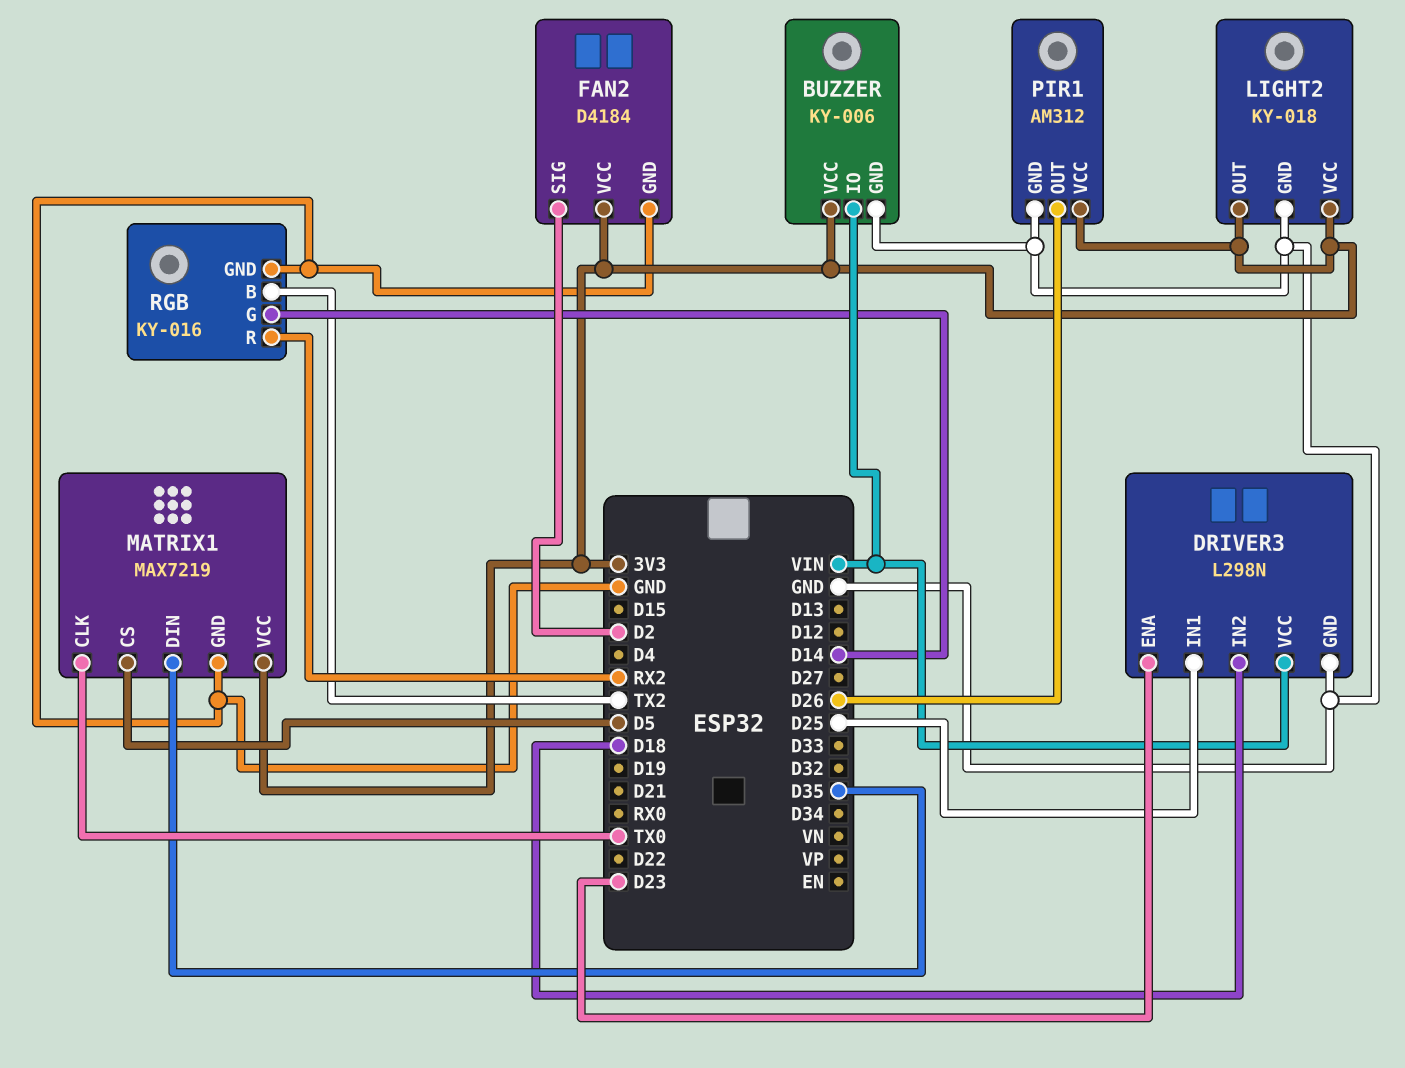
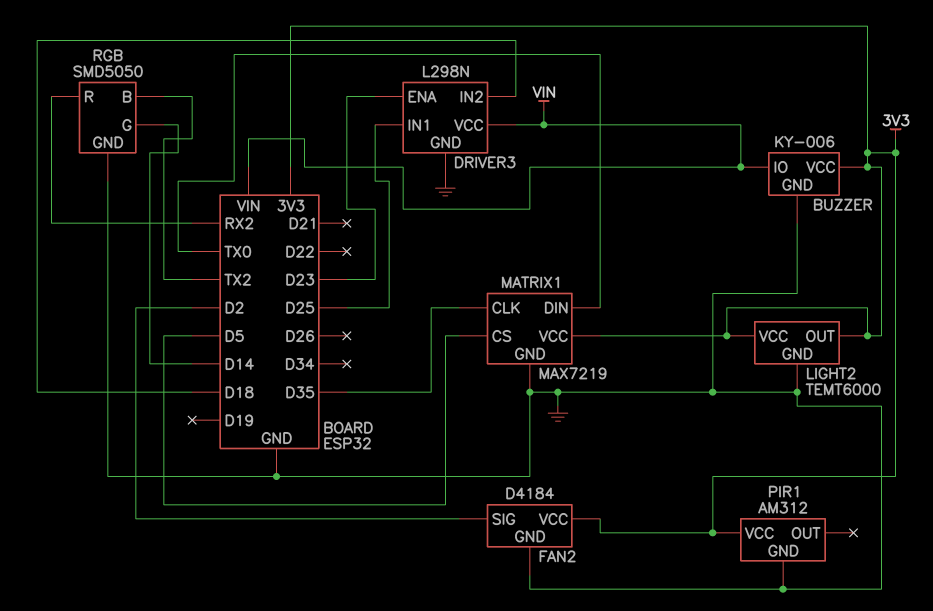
LIGHT2: KY-018 -> TEMT6000
MATRIX1 pin CLK: TX0 -> D35
MATRIX1 pin DIN: D35 -> TX0
PIR1 pin OUT: D26 -> none
RGB: KY-016 -> SMD5050

